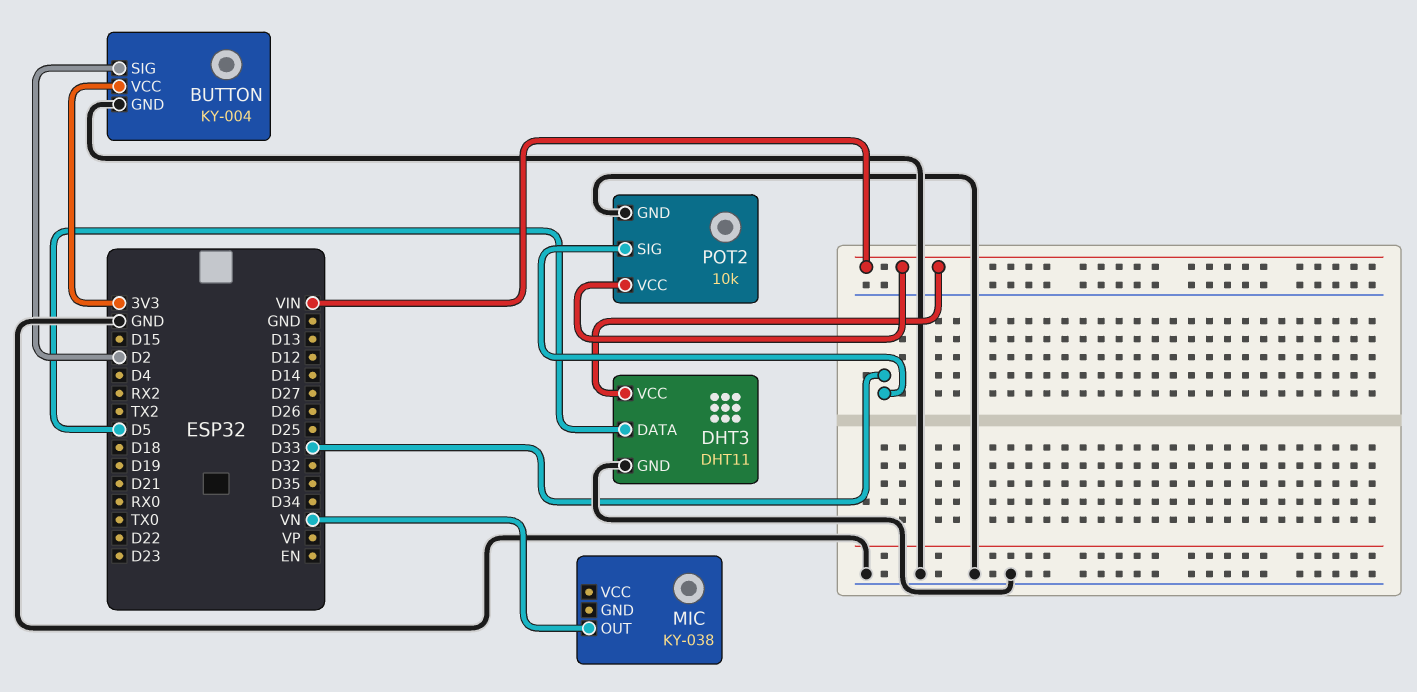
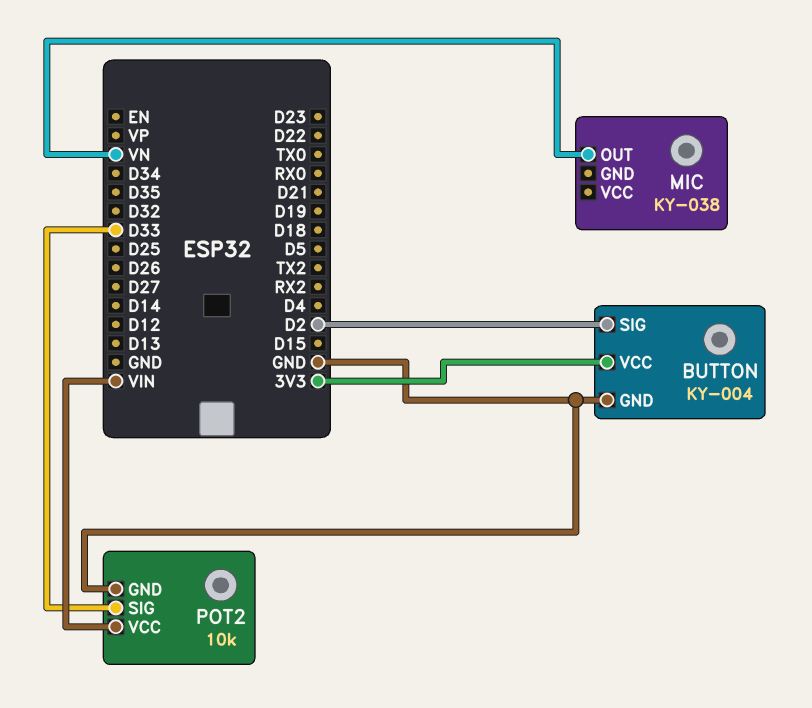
DHT3: DHT11 -> none
DHT3 pin DATA: D5 -> none
DHT3 pin GND: GND -> none
DHT3 pin VCC: VIN -> none

